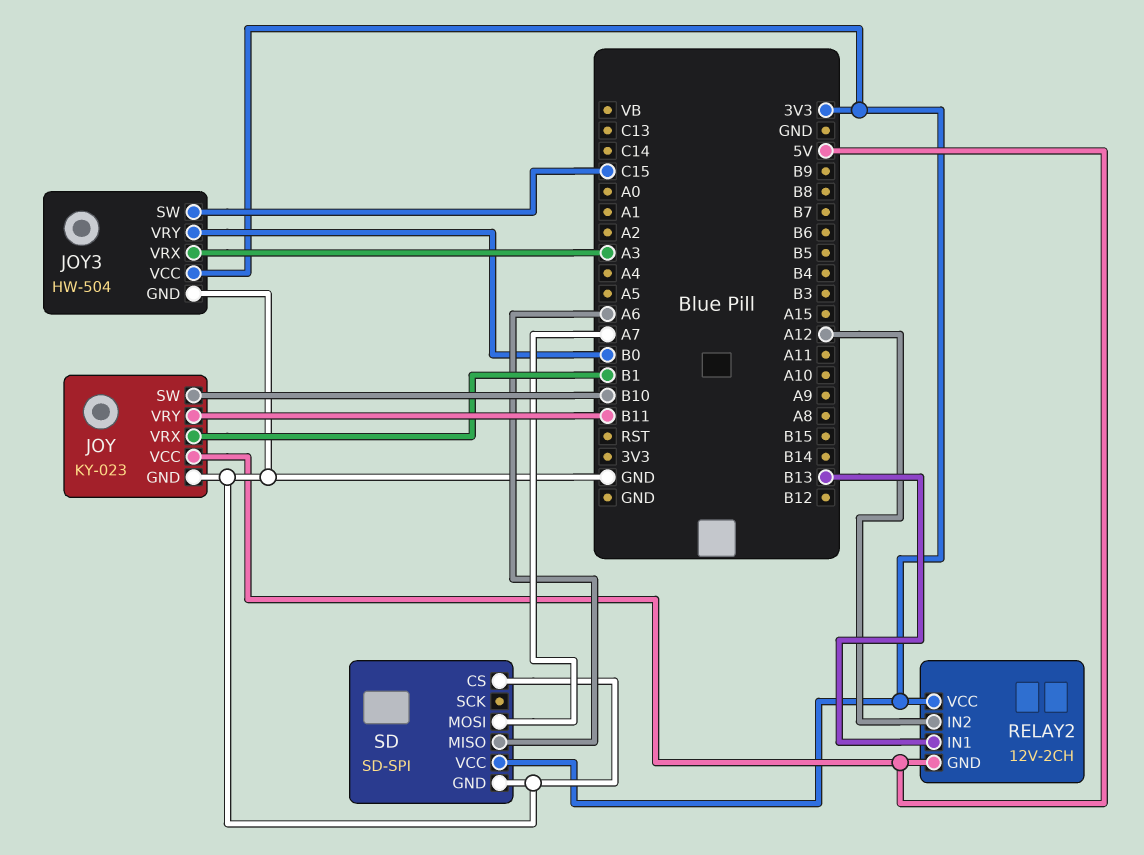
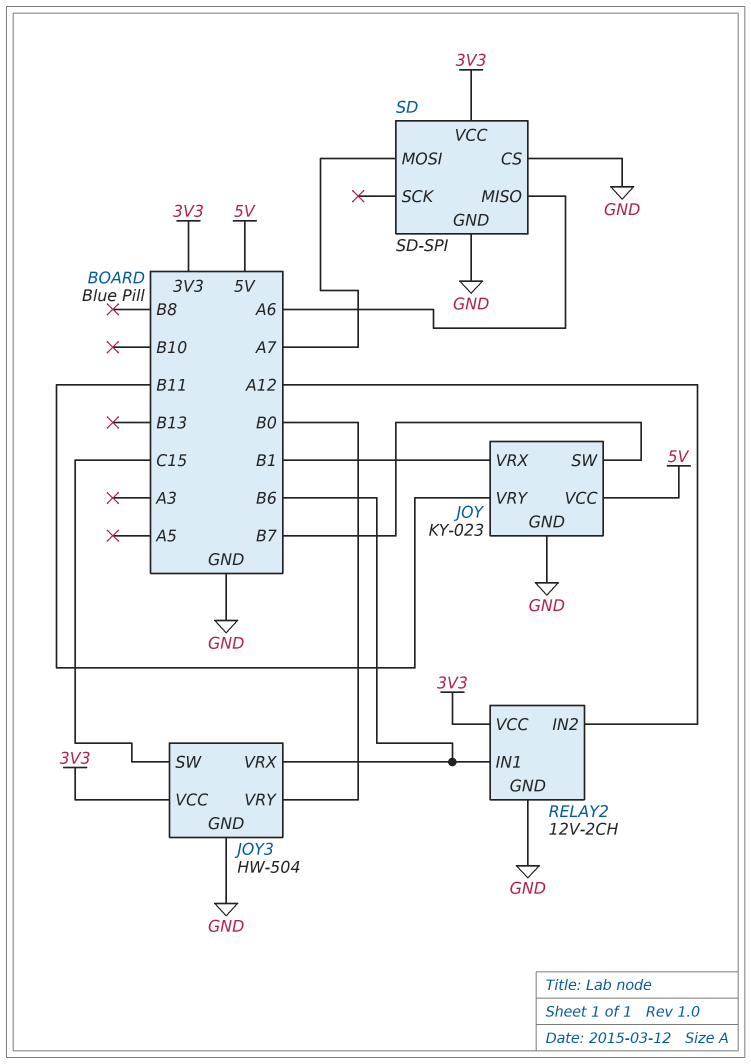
JOY pin SW: B10 -> B7
JOY3 pin VRX: A3 -> B6
RELAY2 pin GND: 5V -> GND
RELAY2 pin IN1: B13 -> B6

